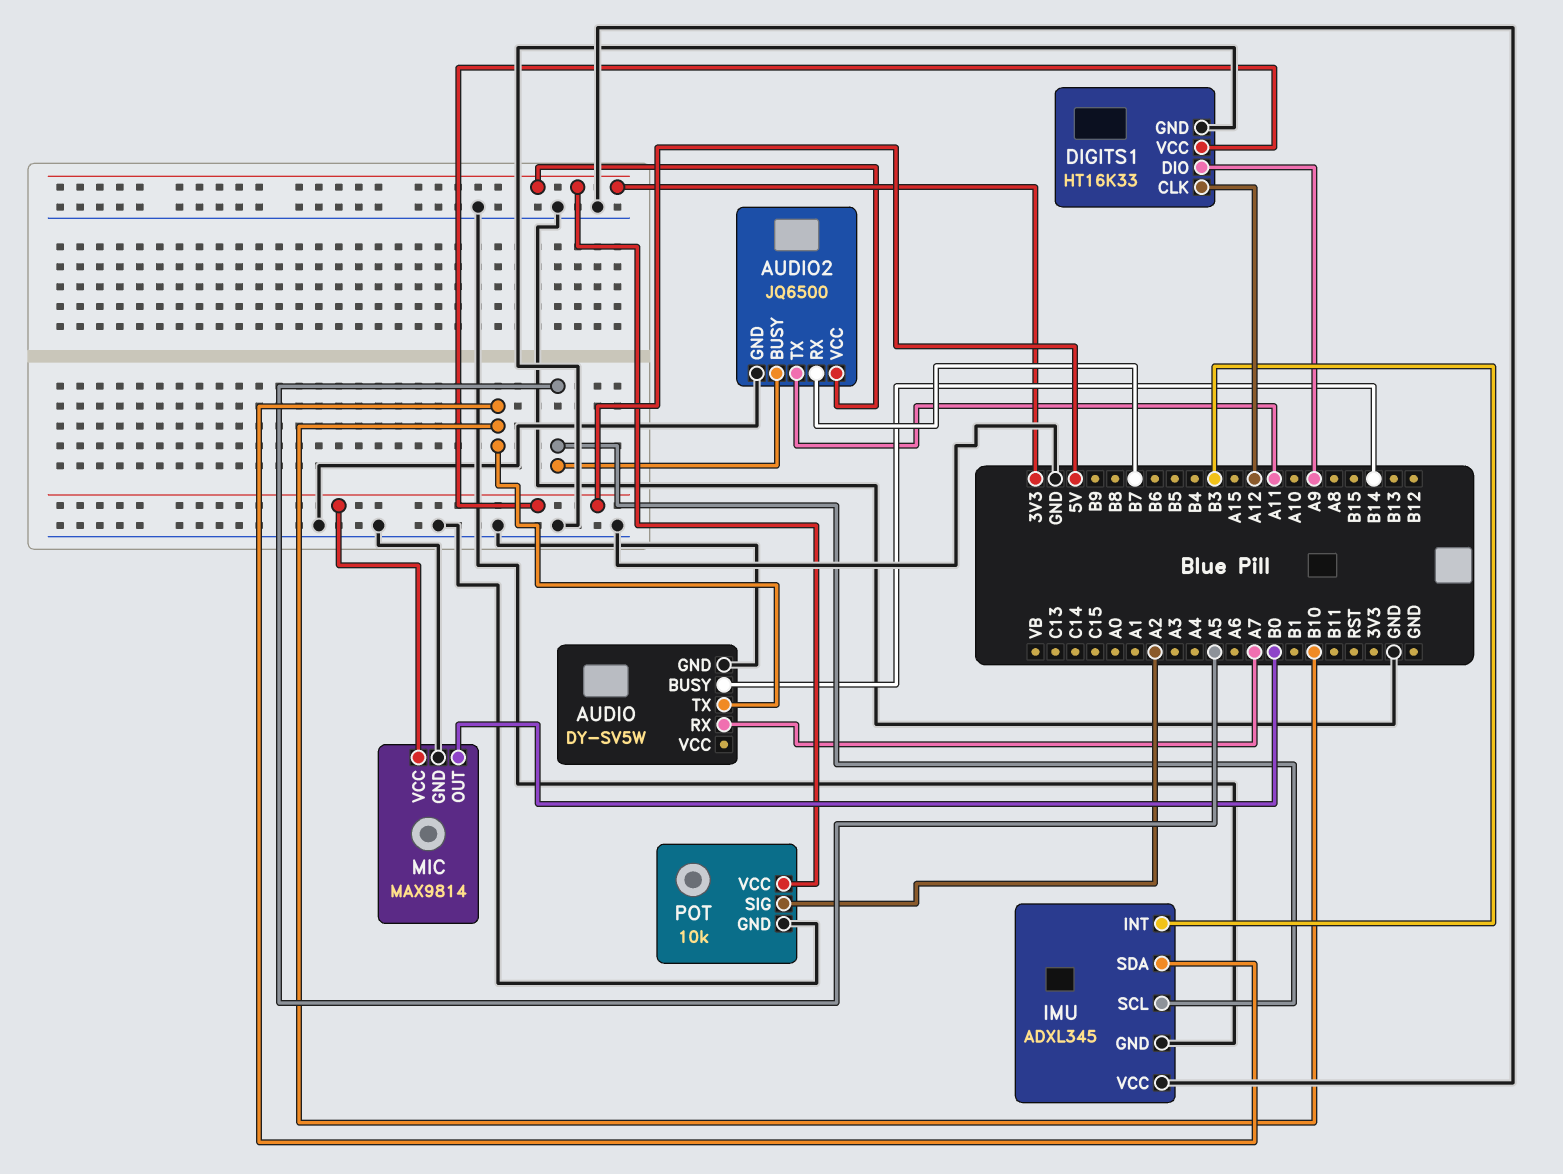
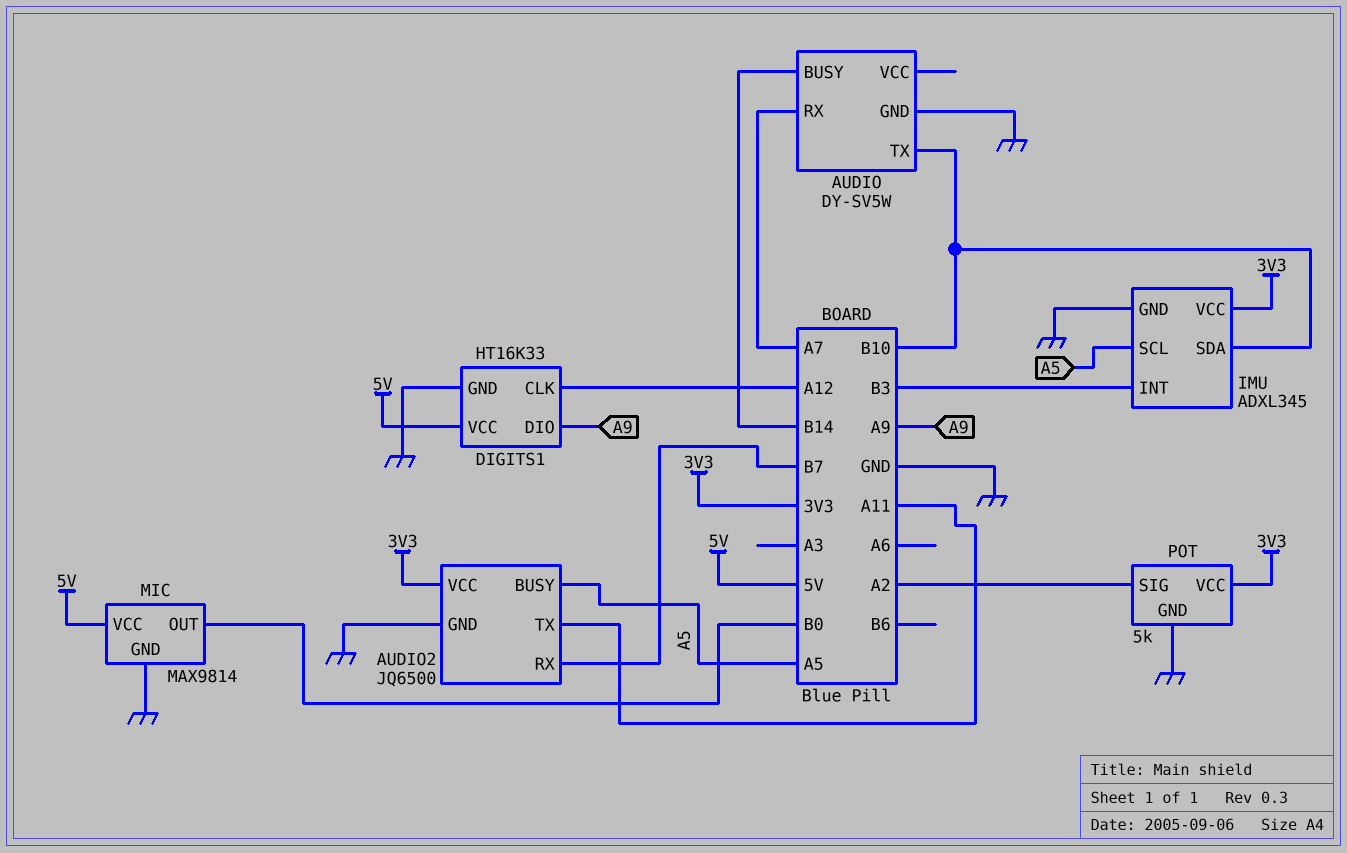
IMU pin VCC: GND -> 3V3
POT: 10k -> 5k

